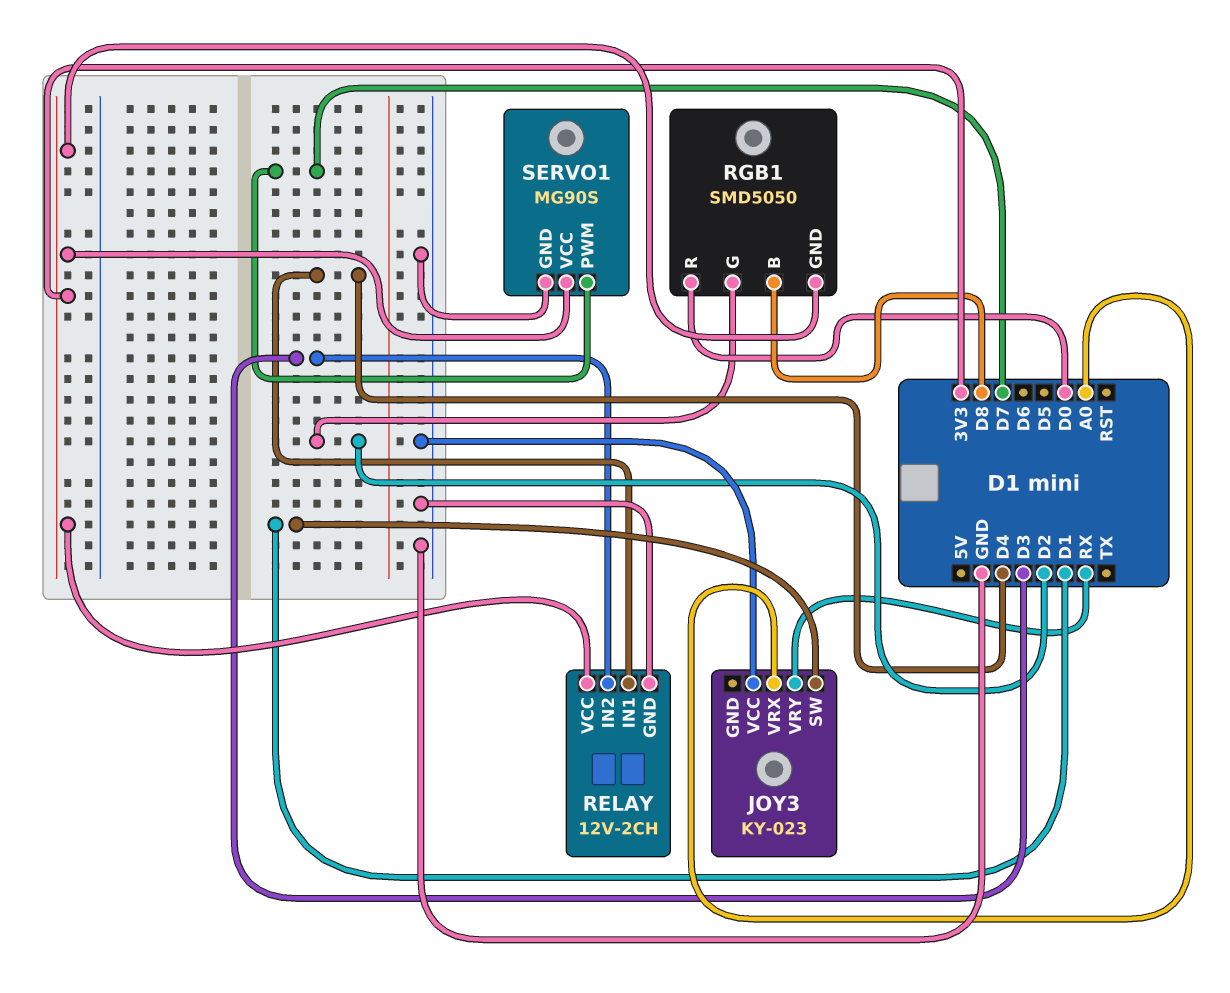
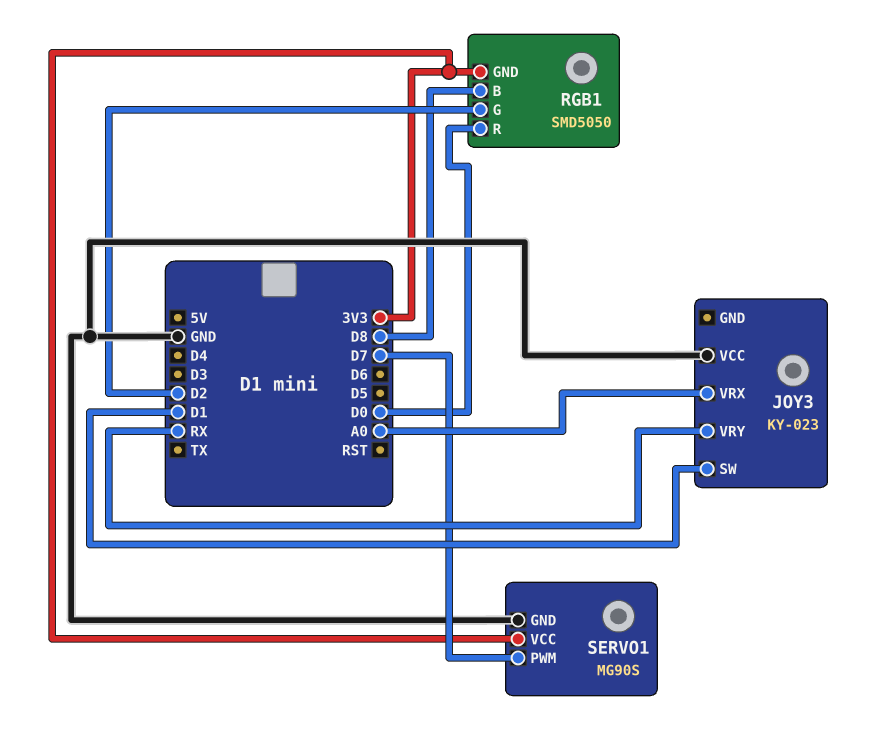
RELAY: 12V-2CH -> none
RELAY pin GND: GND -> none
RELAY pin IN1: D4 -> none
RELAY pin IN2: D3 -> none
RELAY pin VCC: 3V3 -> none

